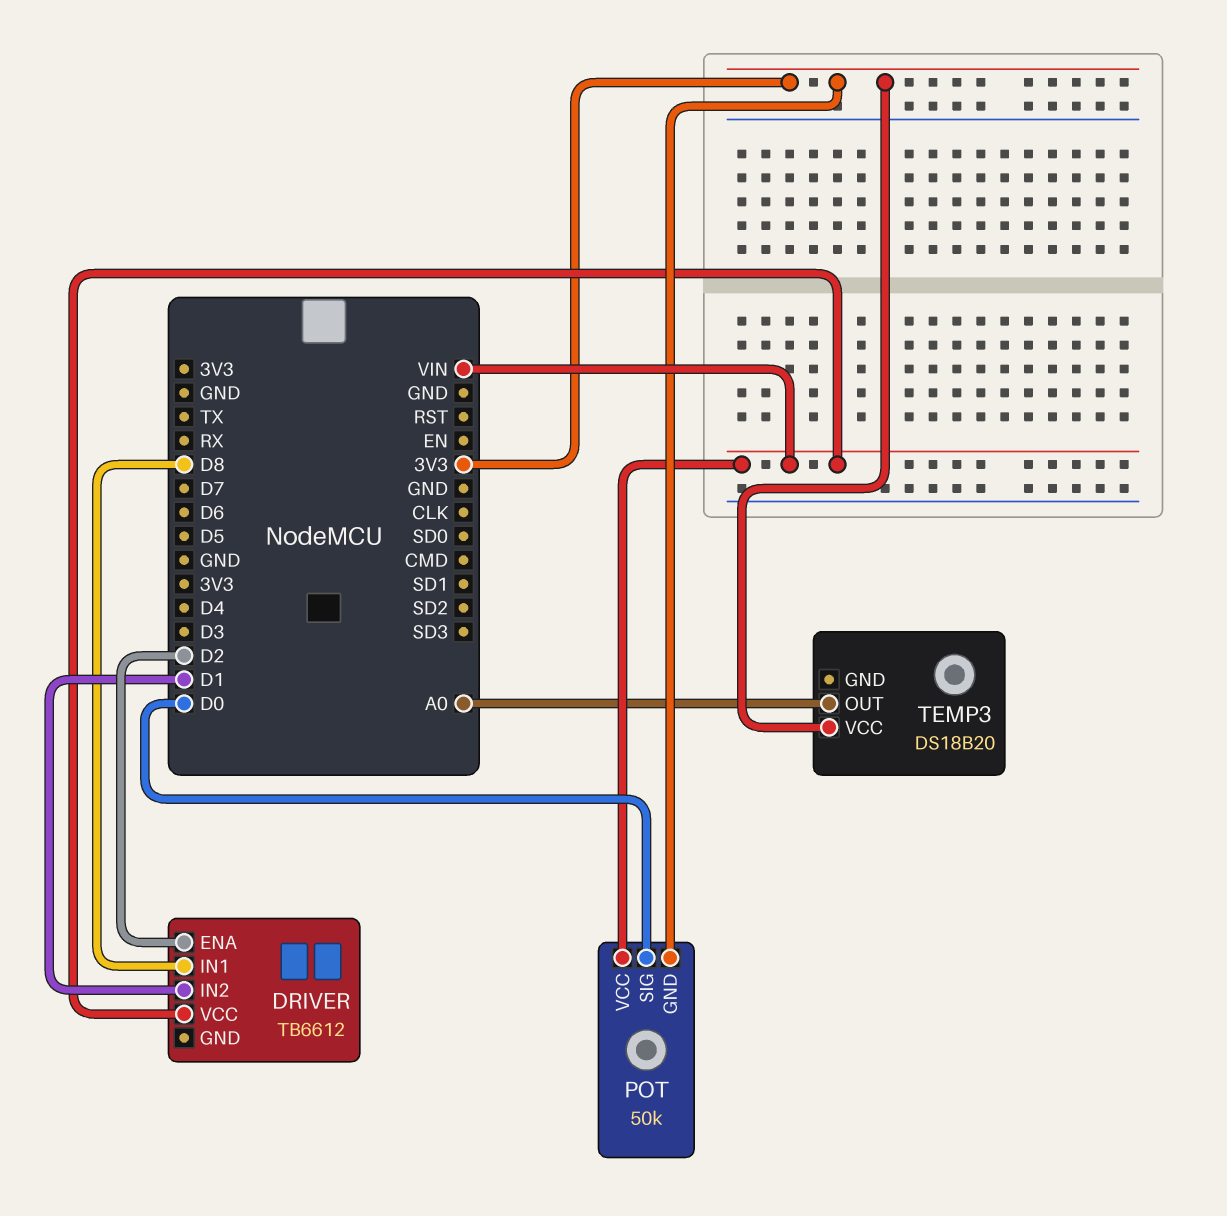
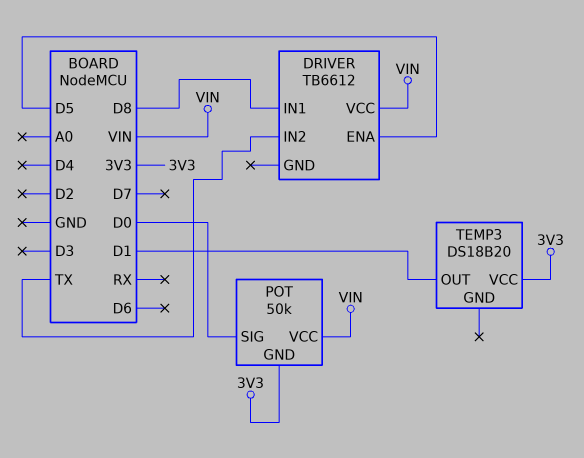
DRIVER pin ENA: D2 -> D5
DRIVER pin IN2: D1 -> TX
TEMP3 pin OUT: A0 -> D1

